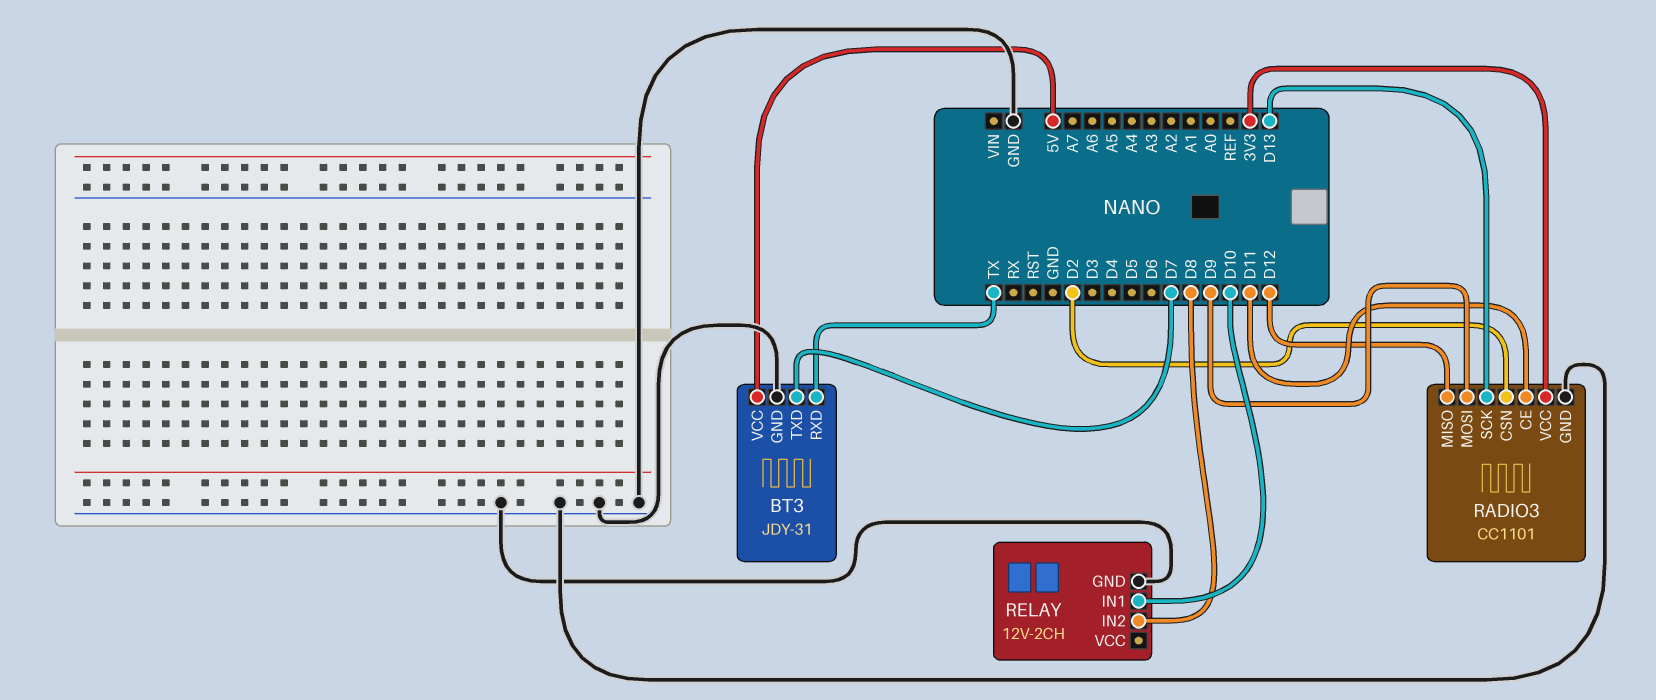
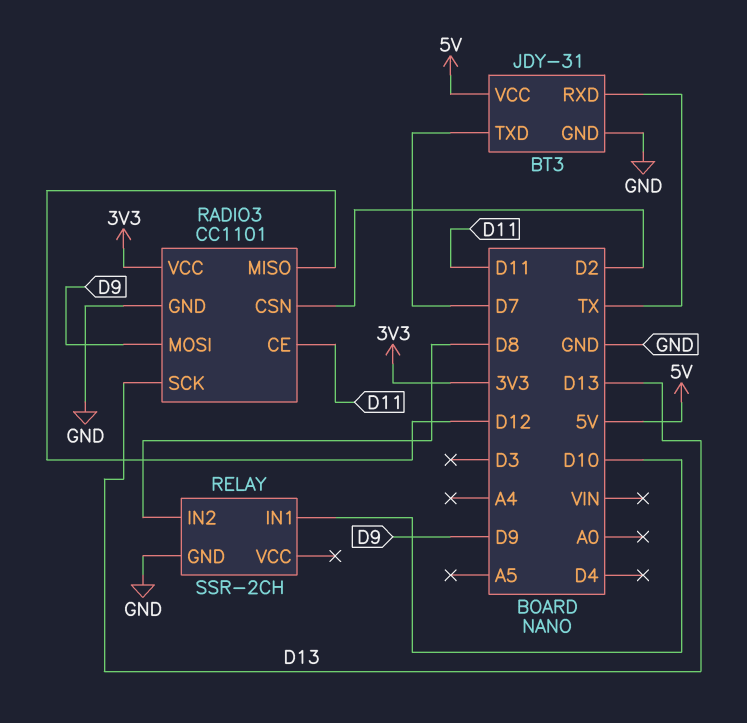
RELAY: 12V-2CH -> SSR-2CH

